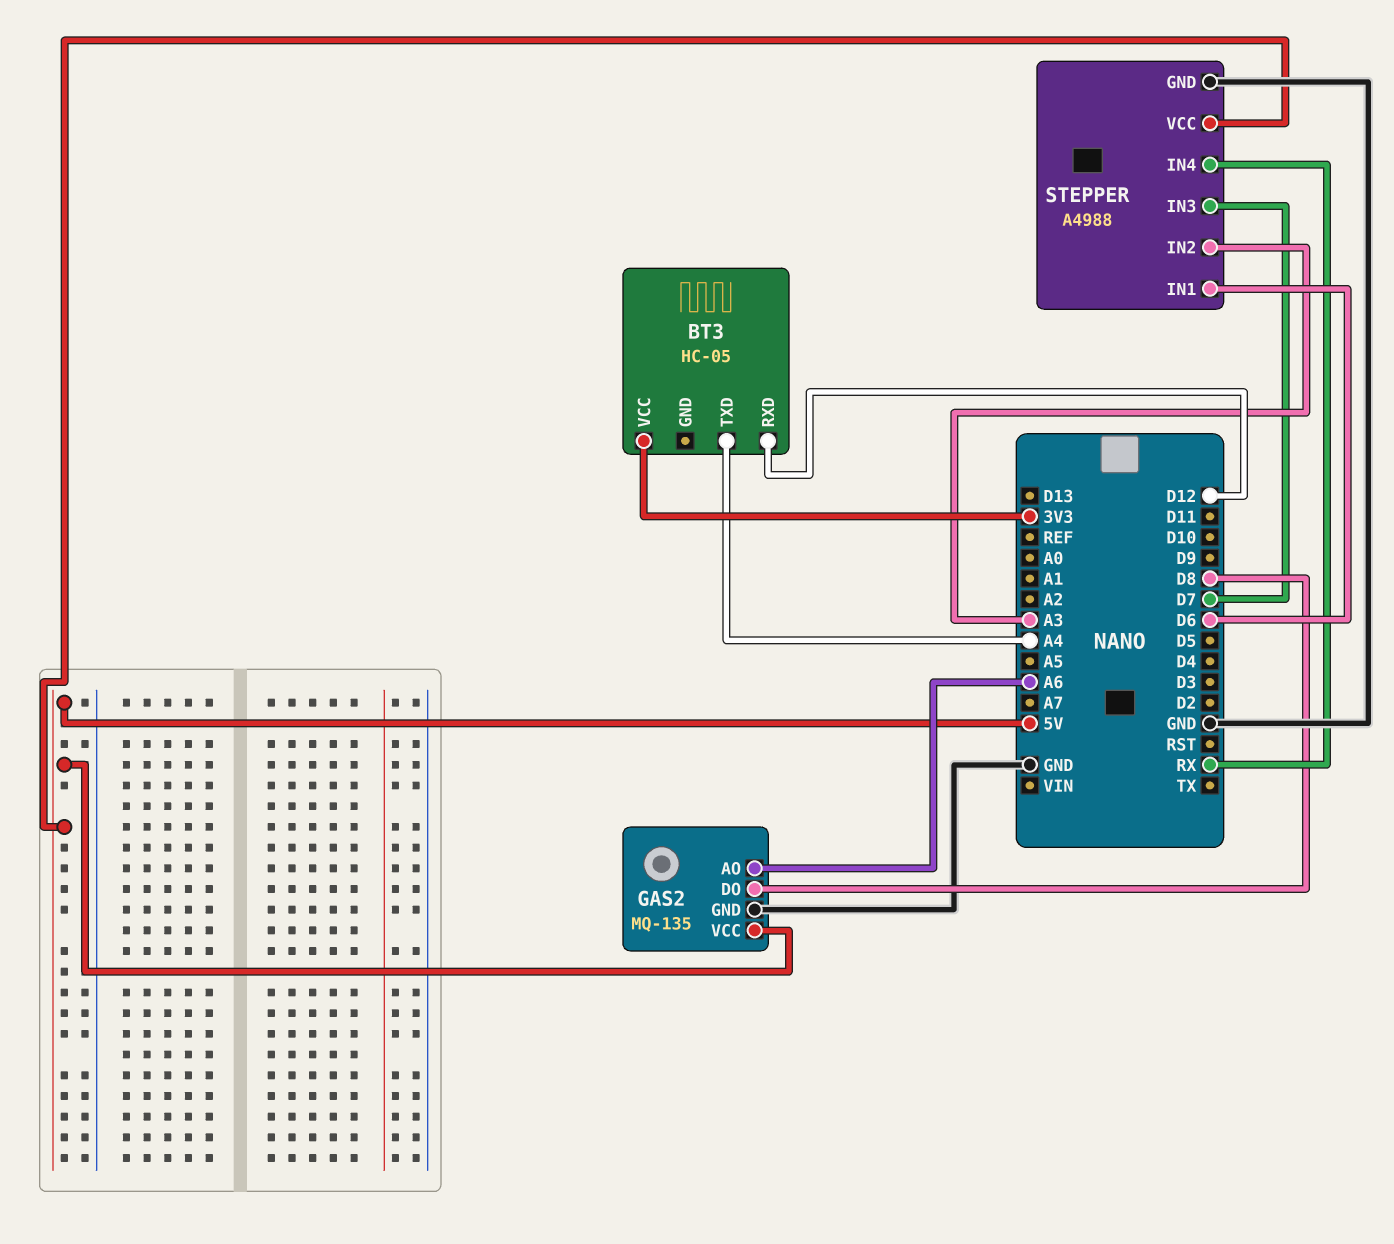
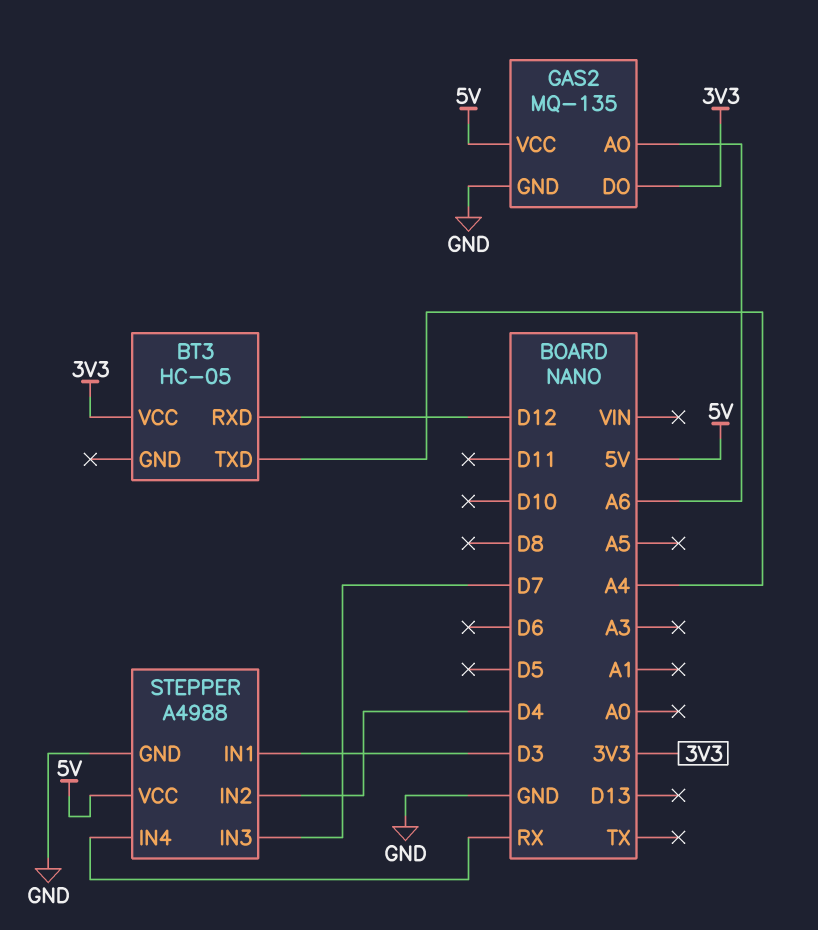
GAS2 pin DO: D8 -> 3V3
STEPPER pin IN1: D6 -> D3
STEPPER pin IN2: A3 -> D4

